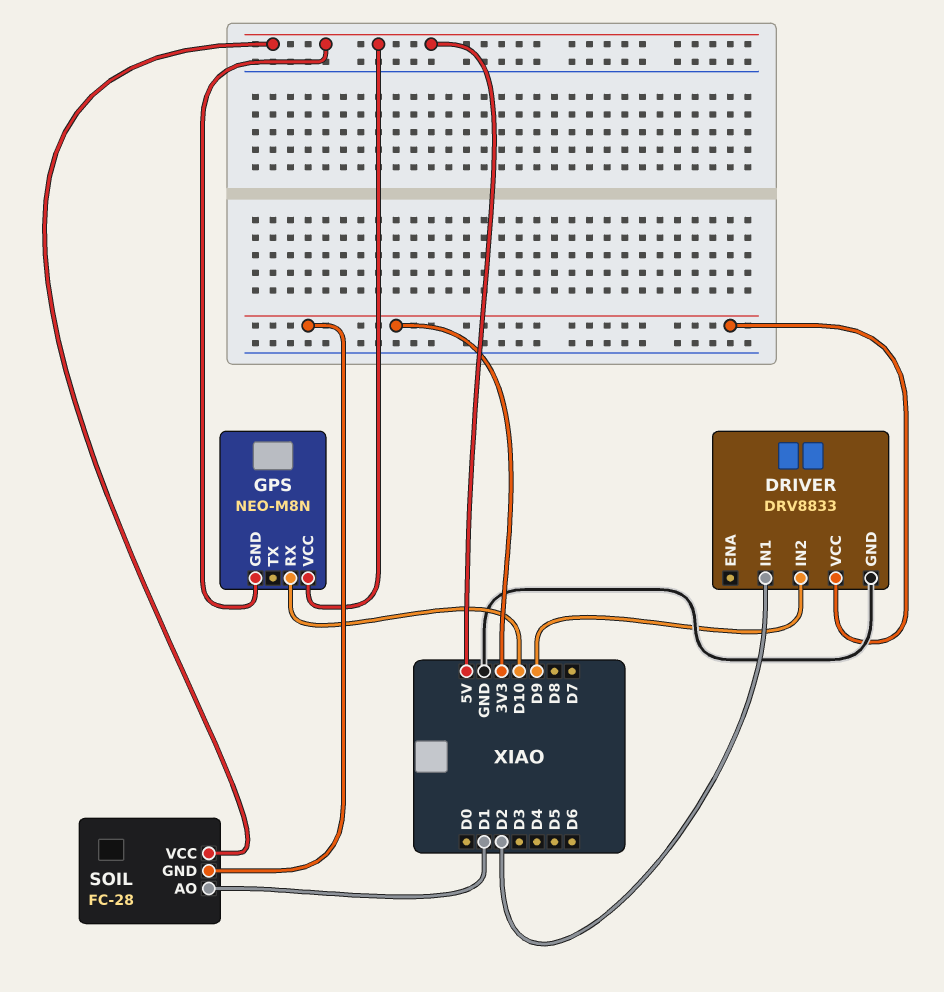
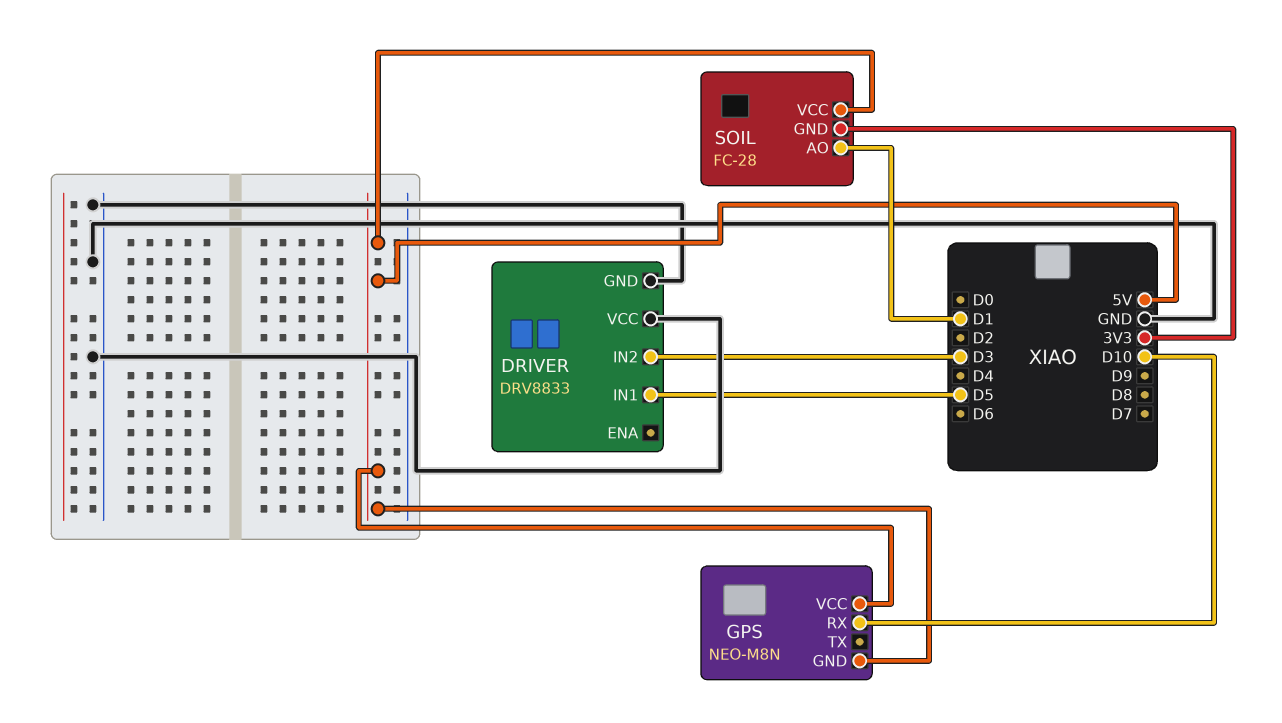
DRIVER pin IN1: D2 -> D5
DRIVER pin IN2: D9 -> D3
DRIVER pin VCC: 3V3 -> GND

